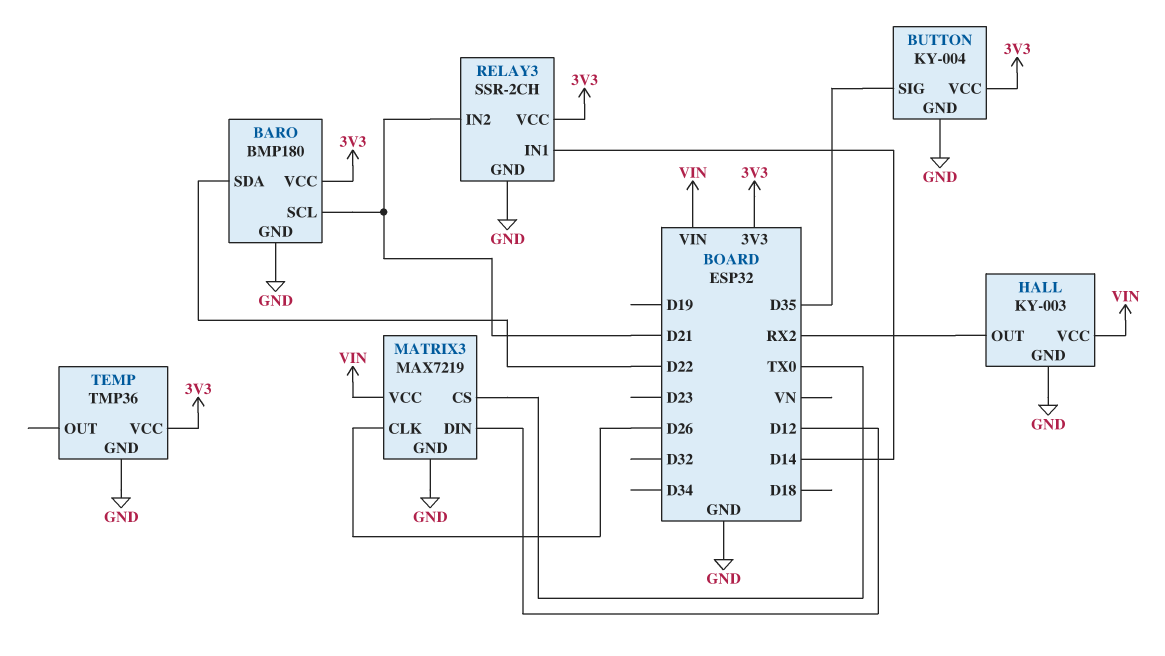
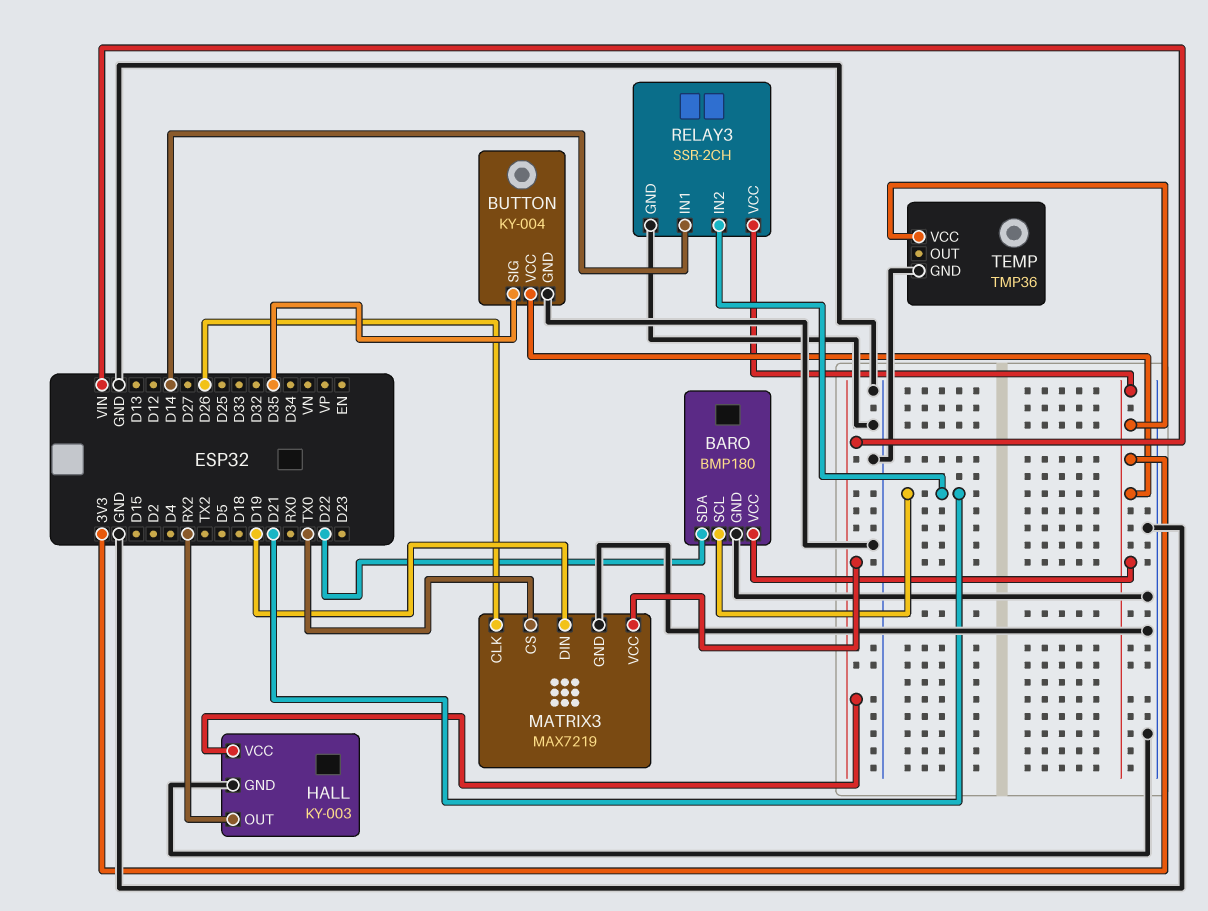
MATRIX3 pin DIN: D12 -> D19

